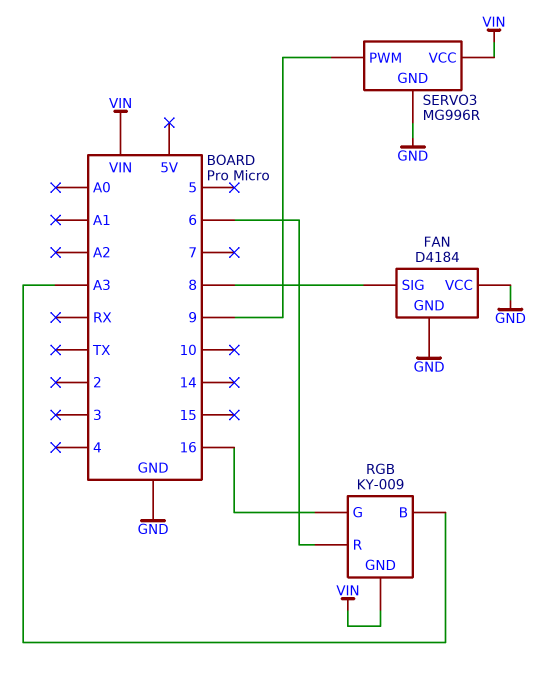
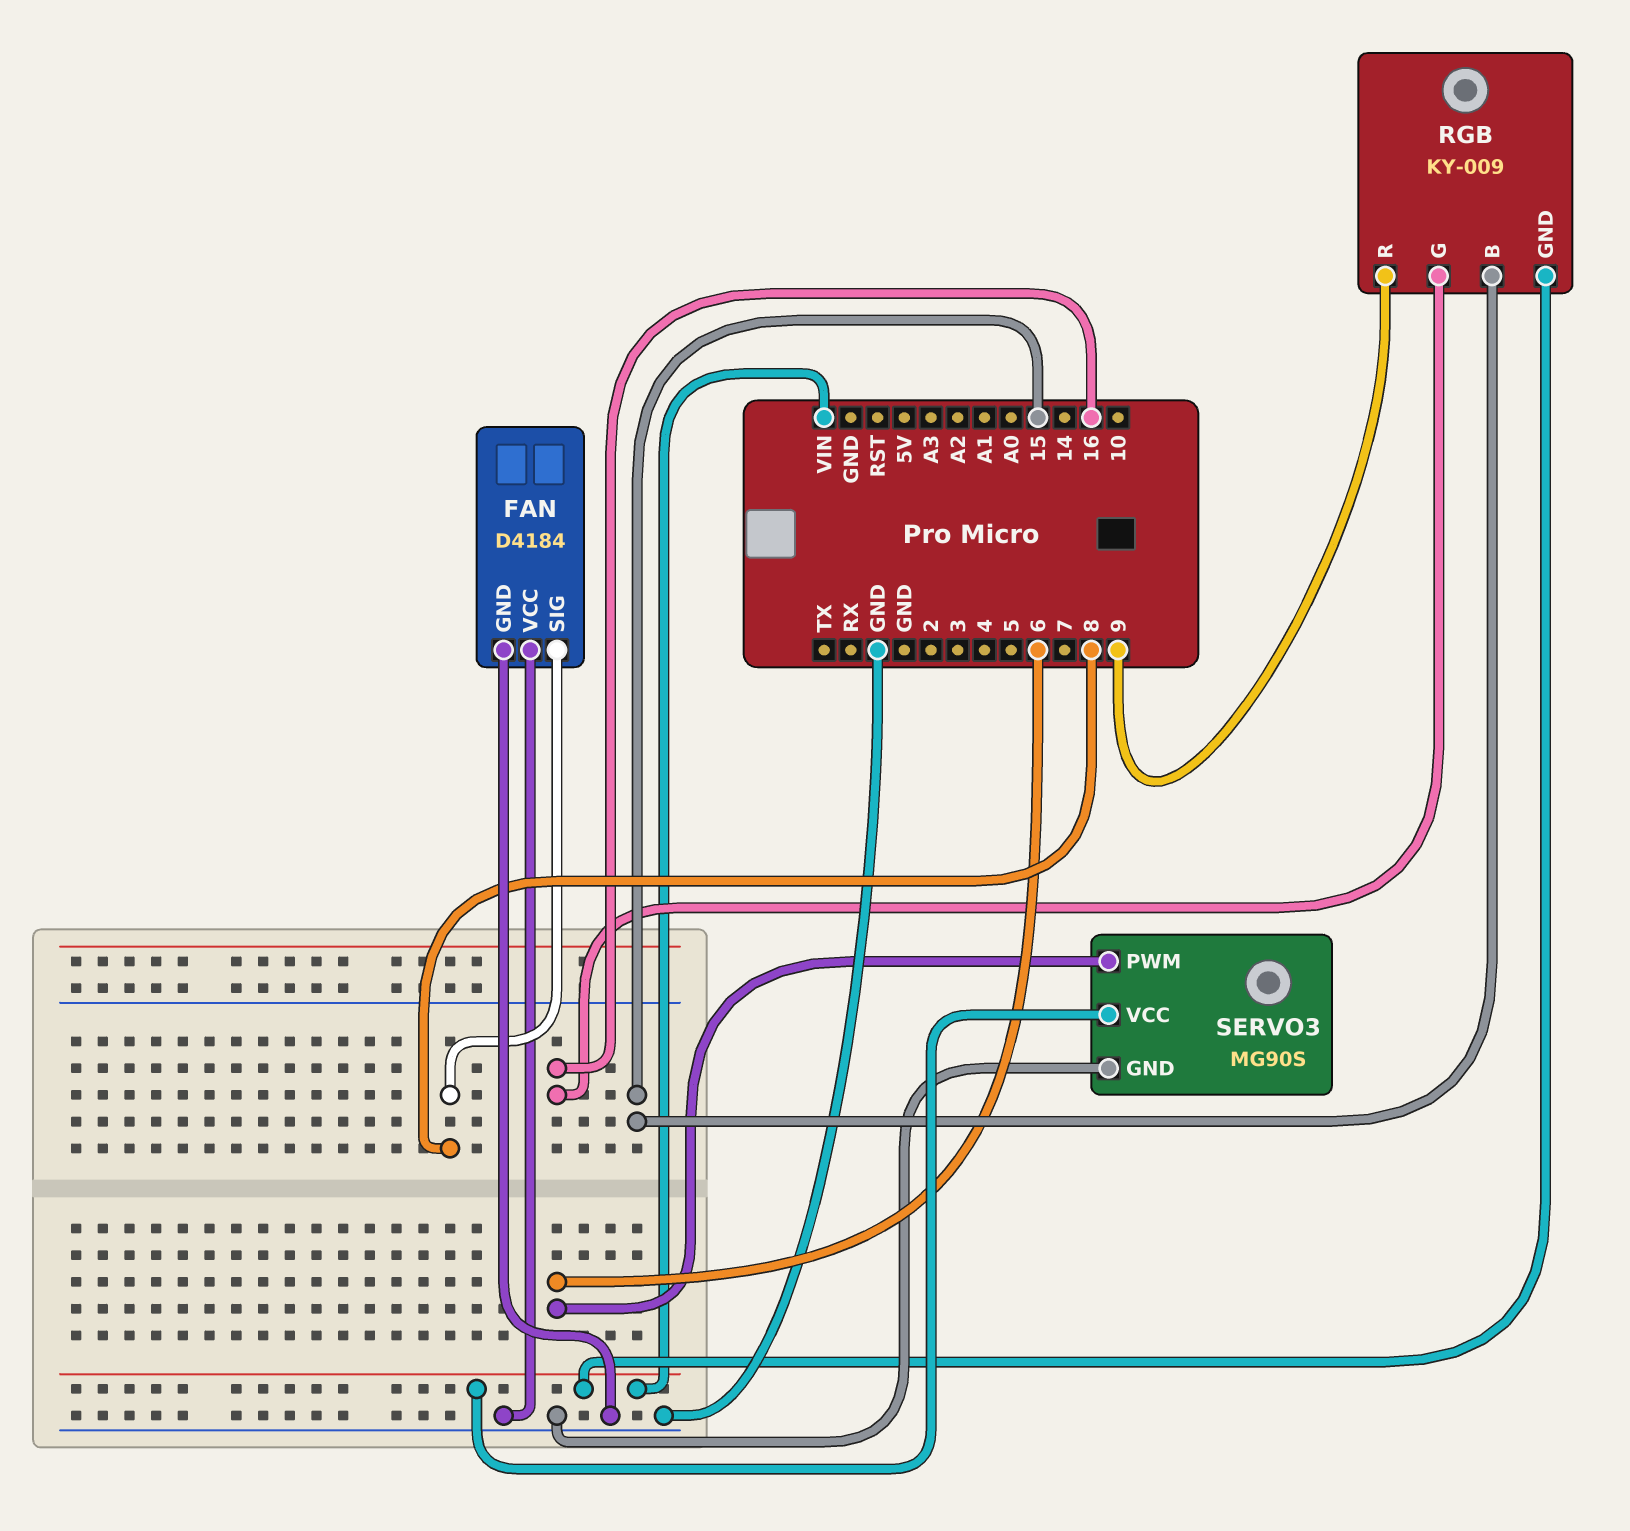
RGB pin B: A3 -> 15
RGB pin R: 6 -> 9
SERVO3: MG996R -> MG90S
SERVO3 pin PWM: 9 -> 6

